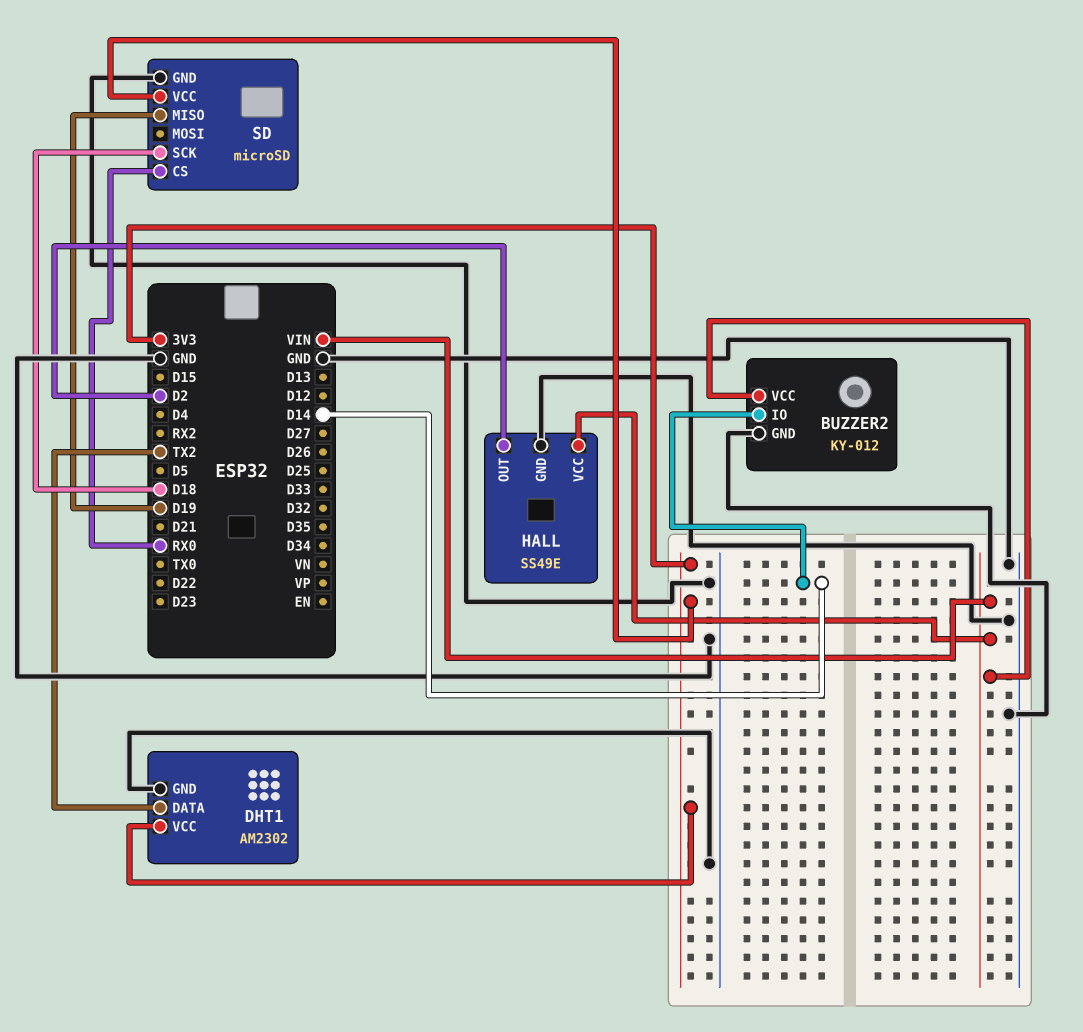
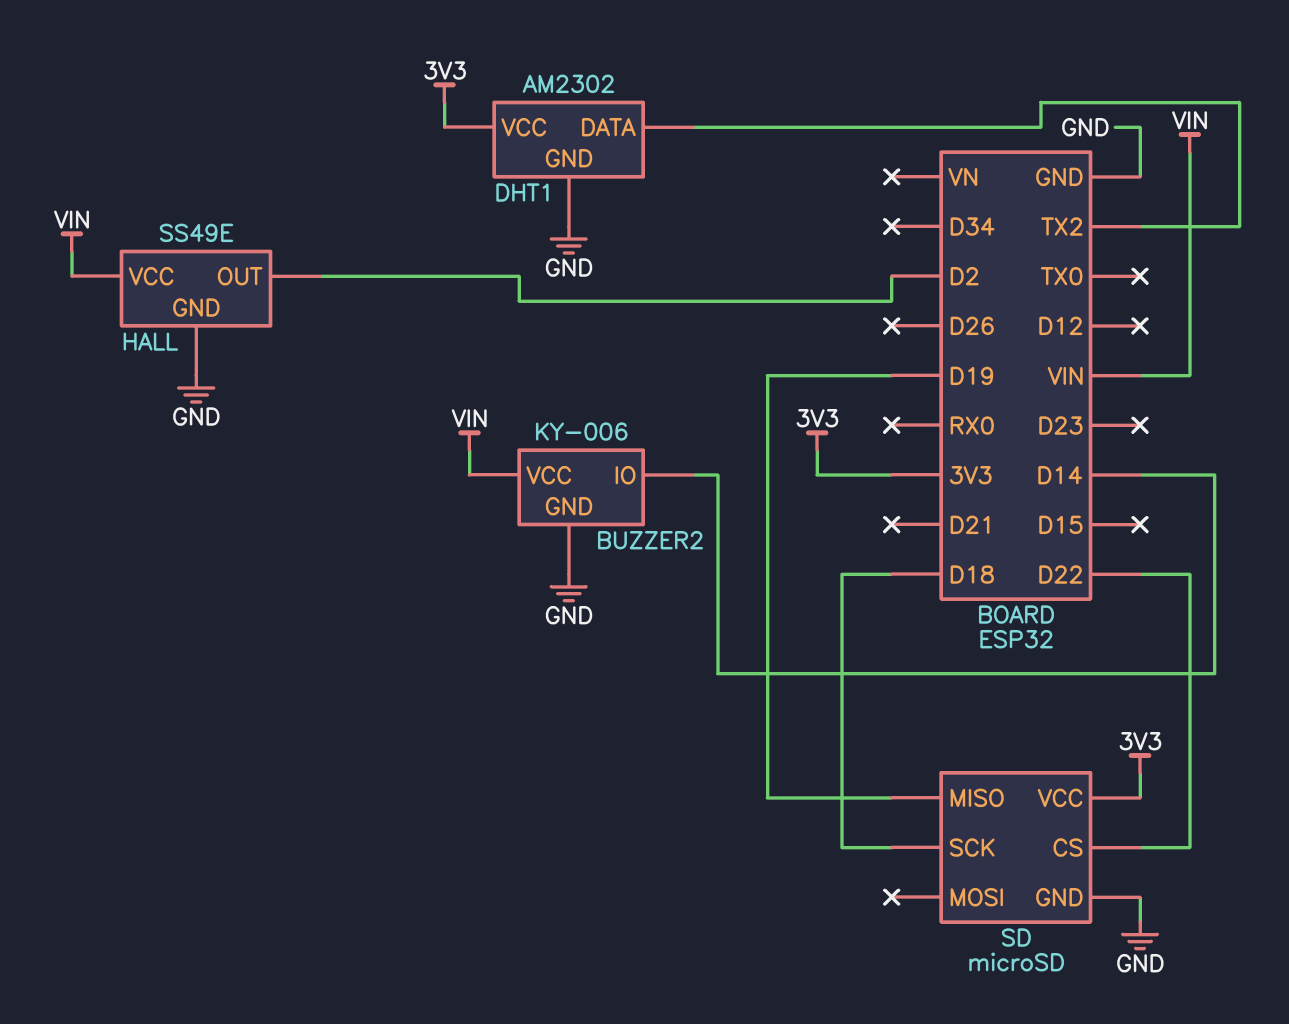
BUZZER2: KY-012 -> KY-006
SD pin CS: RX0 -> D22

